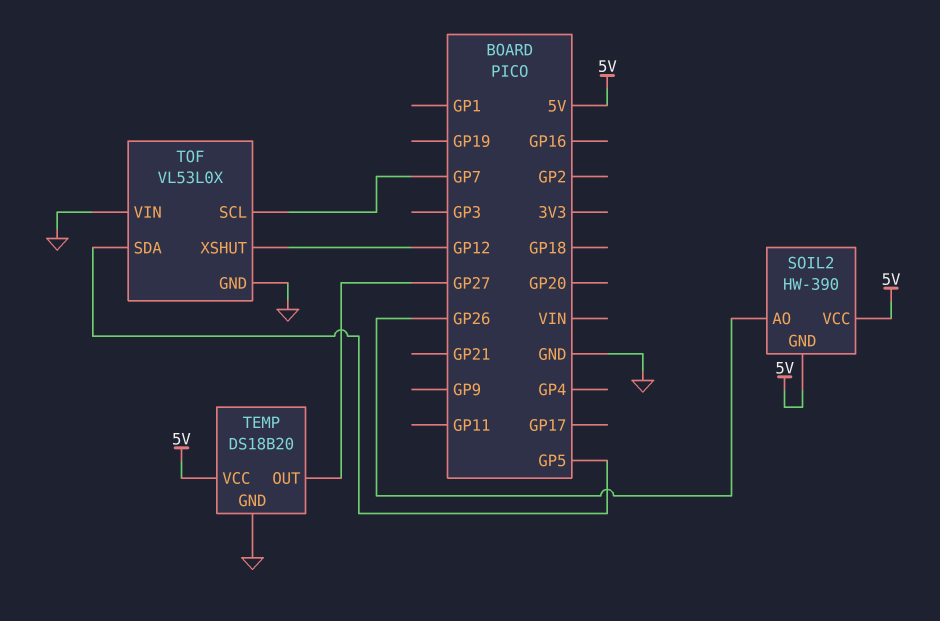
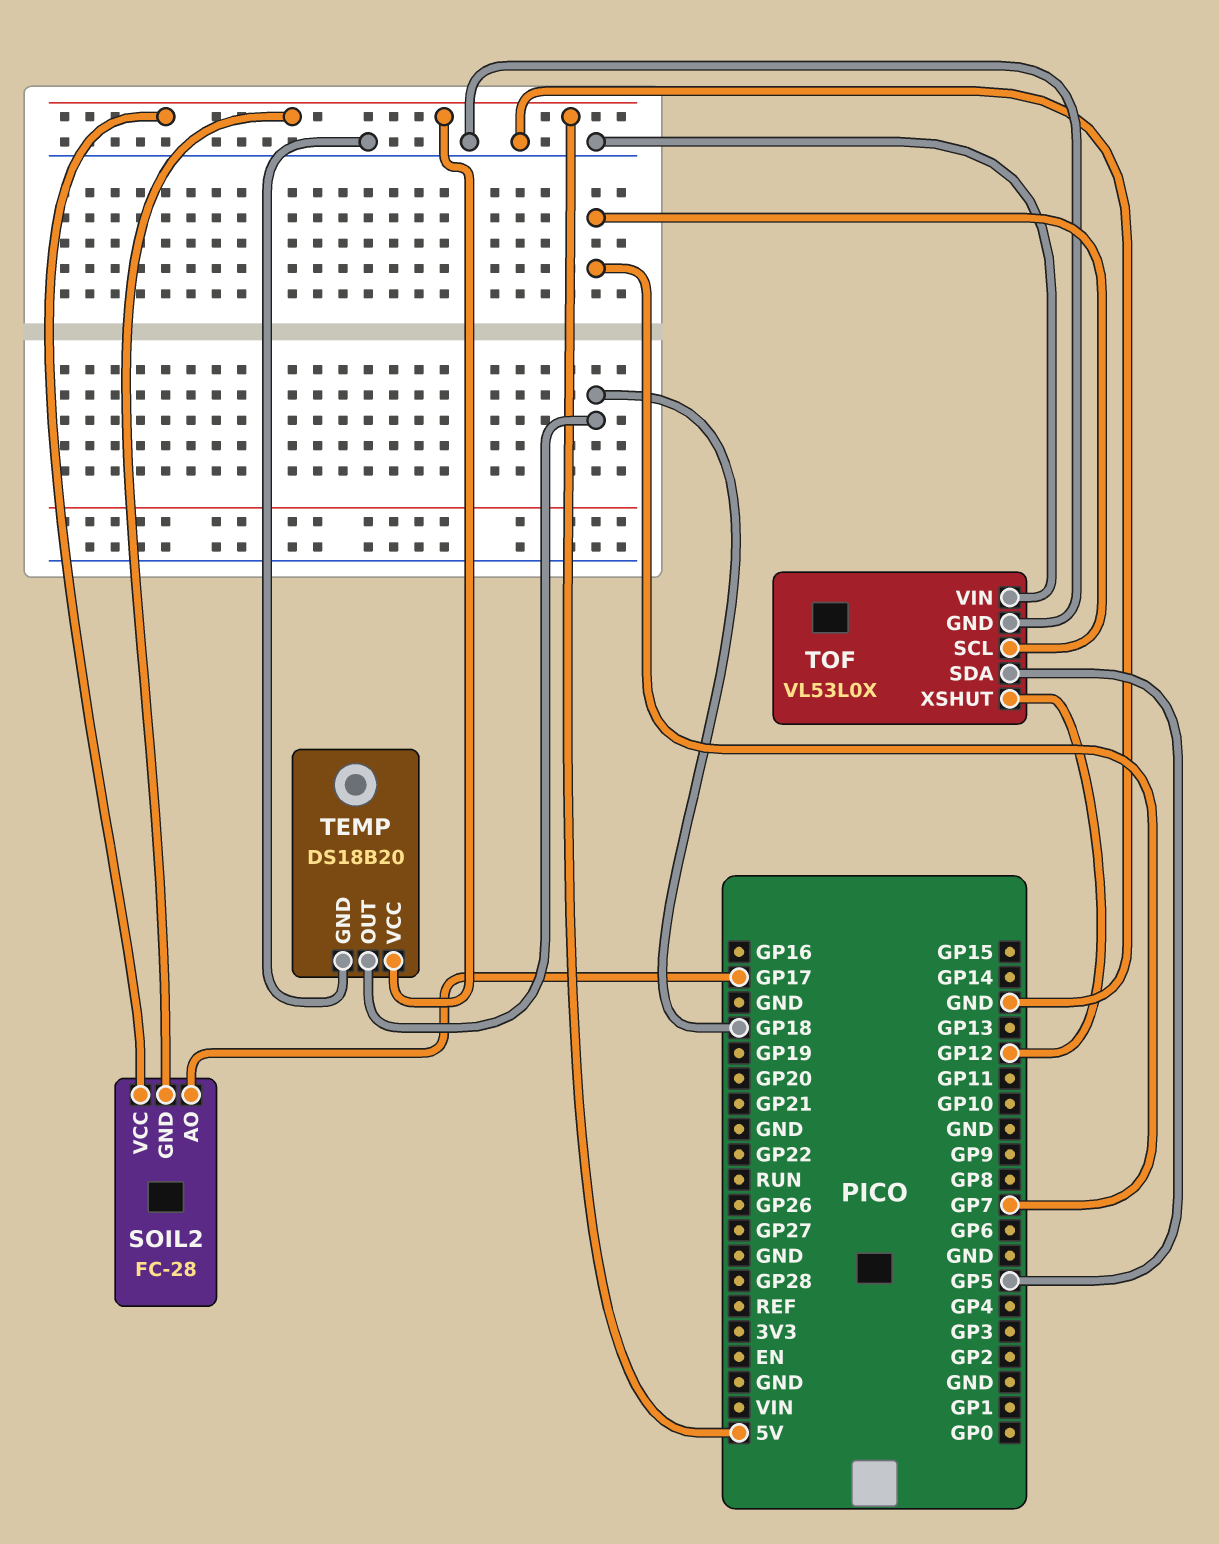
SOIL2: HW-390 -> FC-28
SOIL2 pin AO: GP26 -> GP17
TEMP pin OUT: GP27 -> GP18

